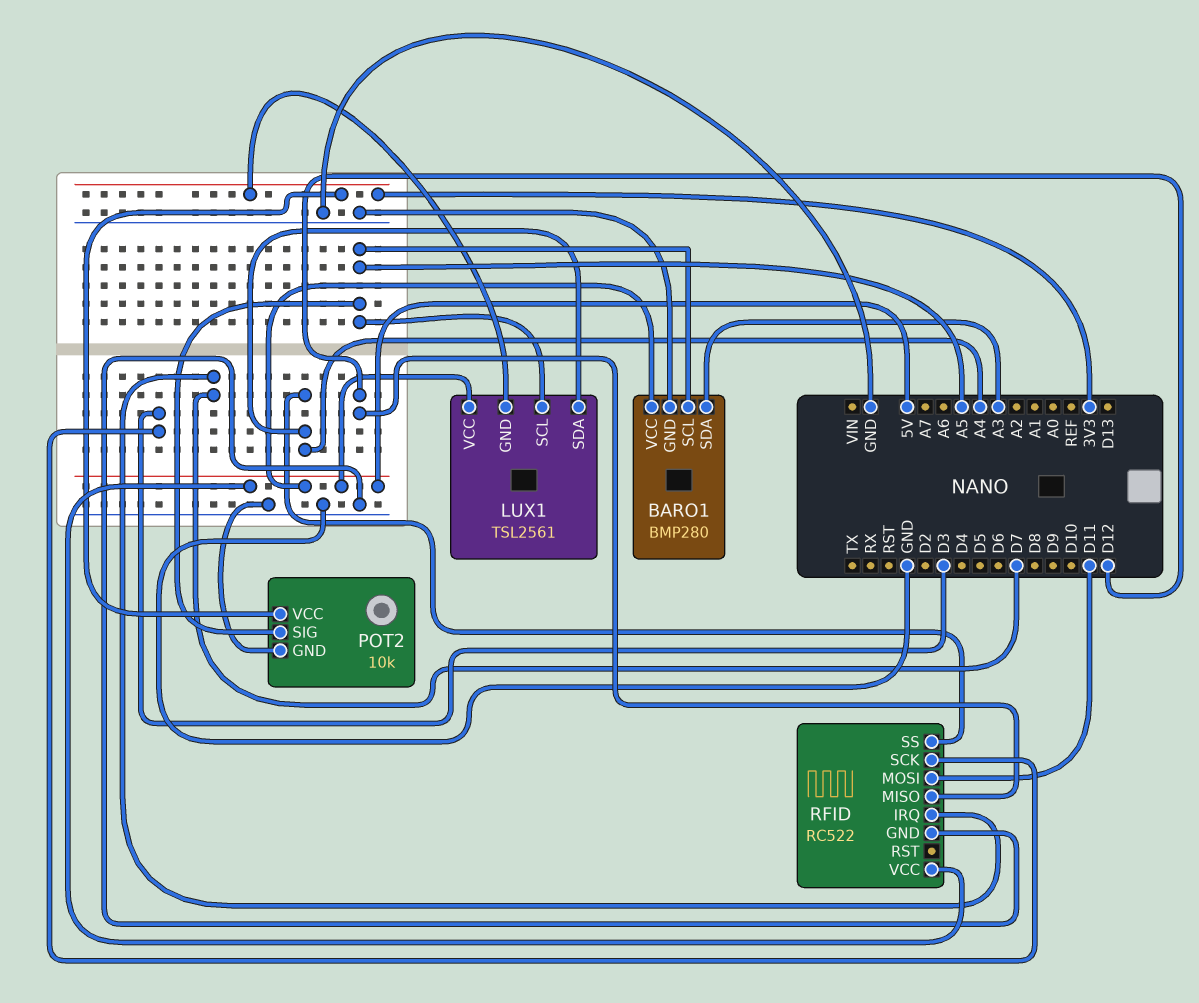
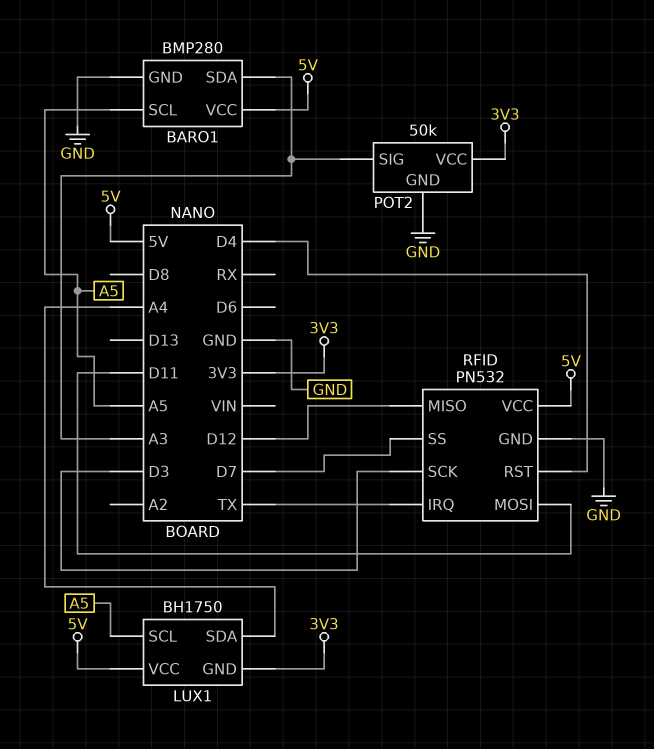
LUX1: TSL2561 -> BH1750
POT2: 10k -> 50k
POT2 pin SIG: A5 -> A3
RFID: RC522 -> PN532
RFID pin IRQ: D7 -> TX
RFID pin RST: none -> D4
RFID pin SS: A4 -> D7

